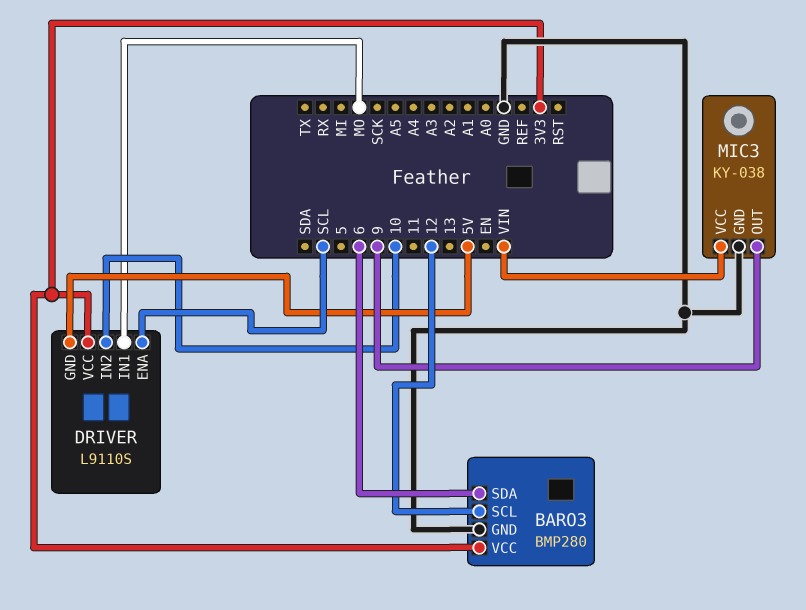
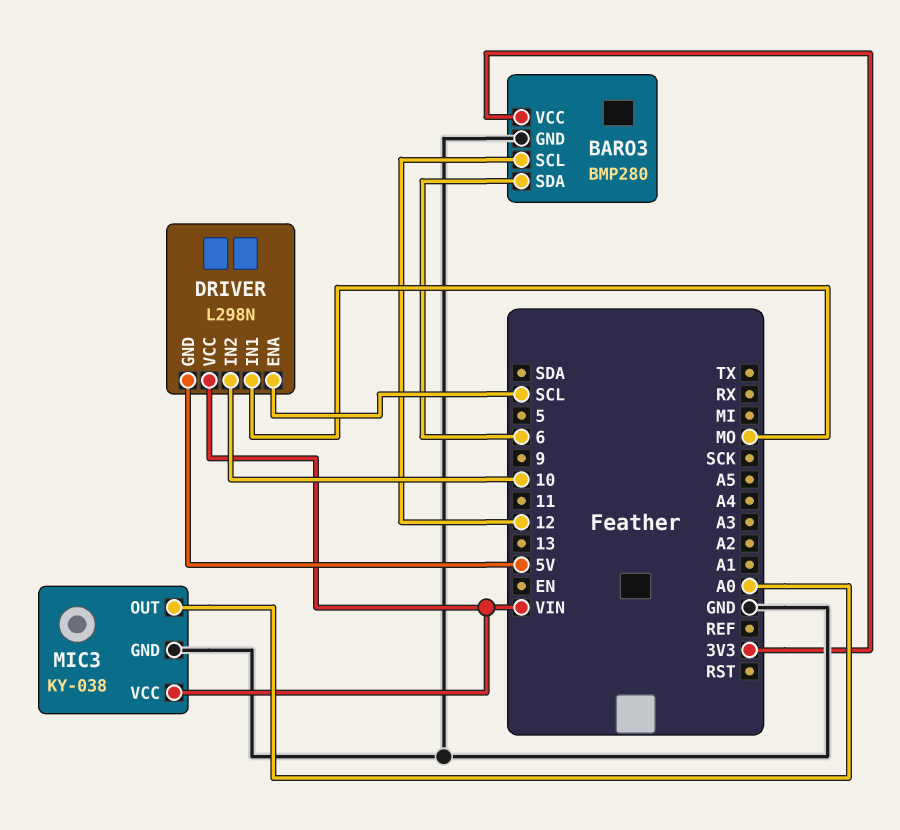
DRIVER: L9110S -> L298N
DRIVER pin VCC: 3V3 -> VIN
MIC3 pin OUT: 9 -> A0

